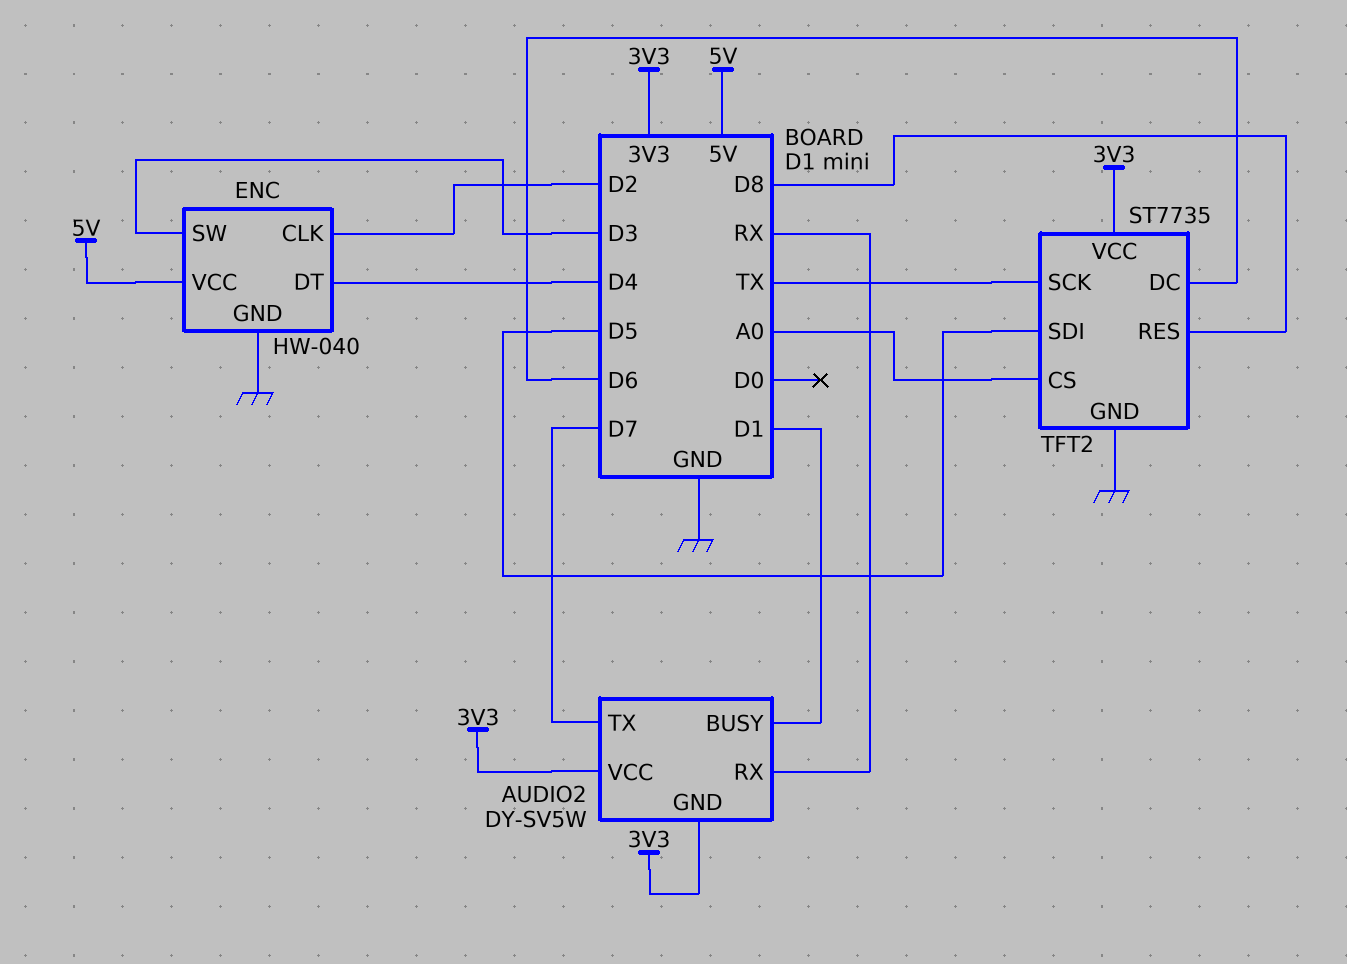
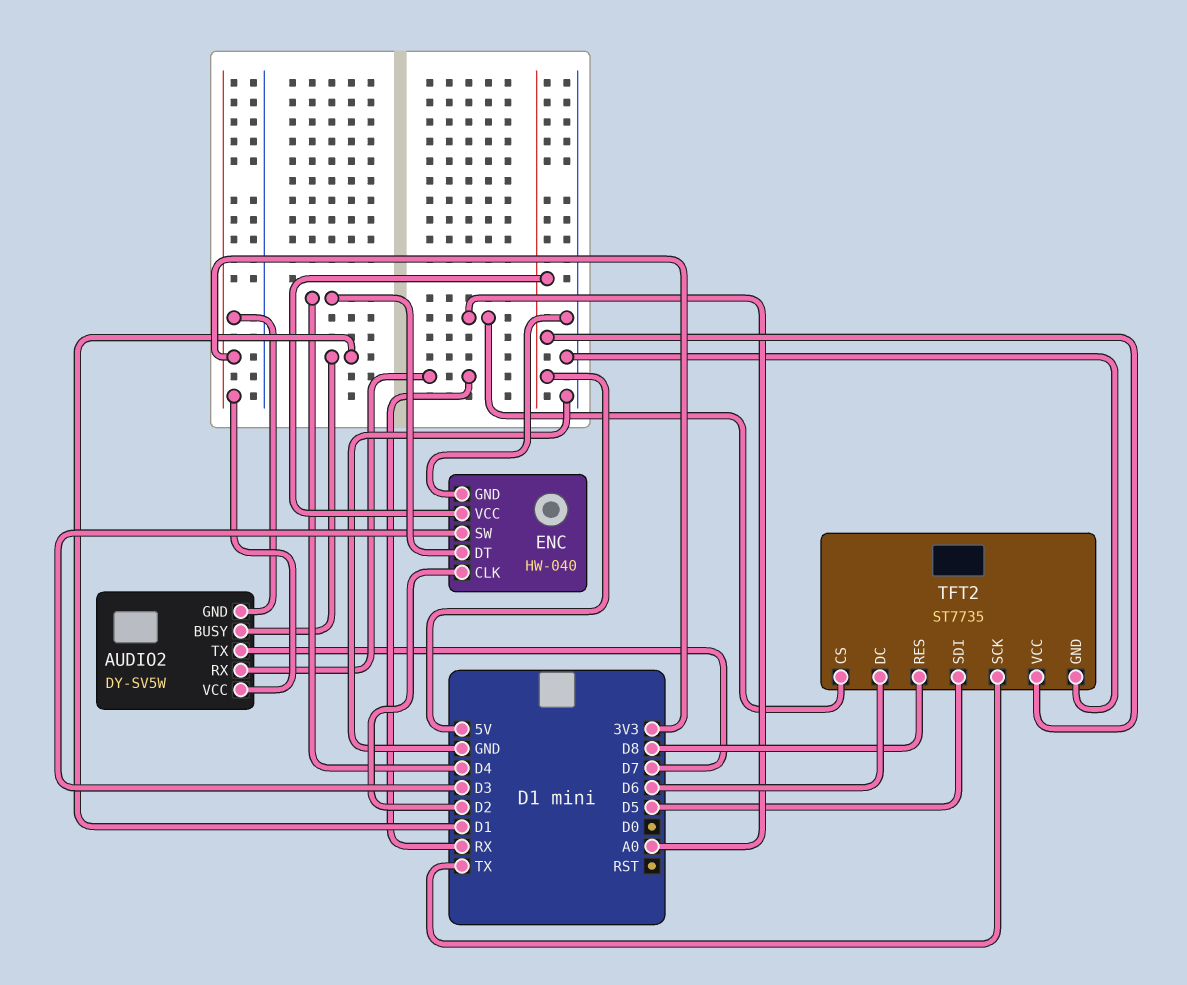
TFT2 pin VCC: 3V3 -> 5V

